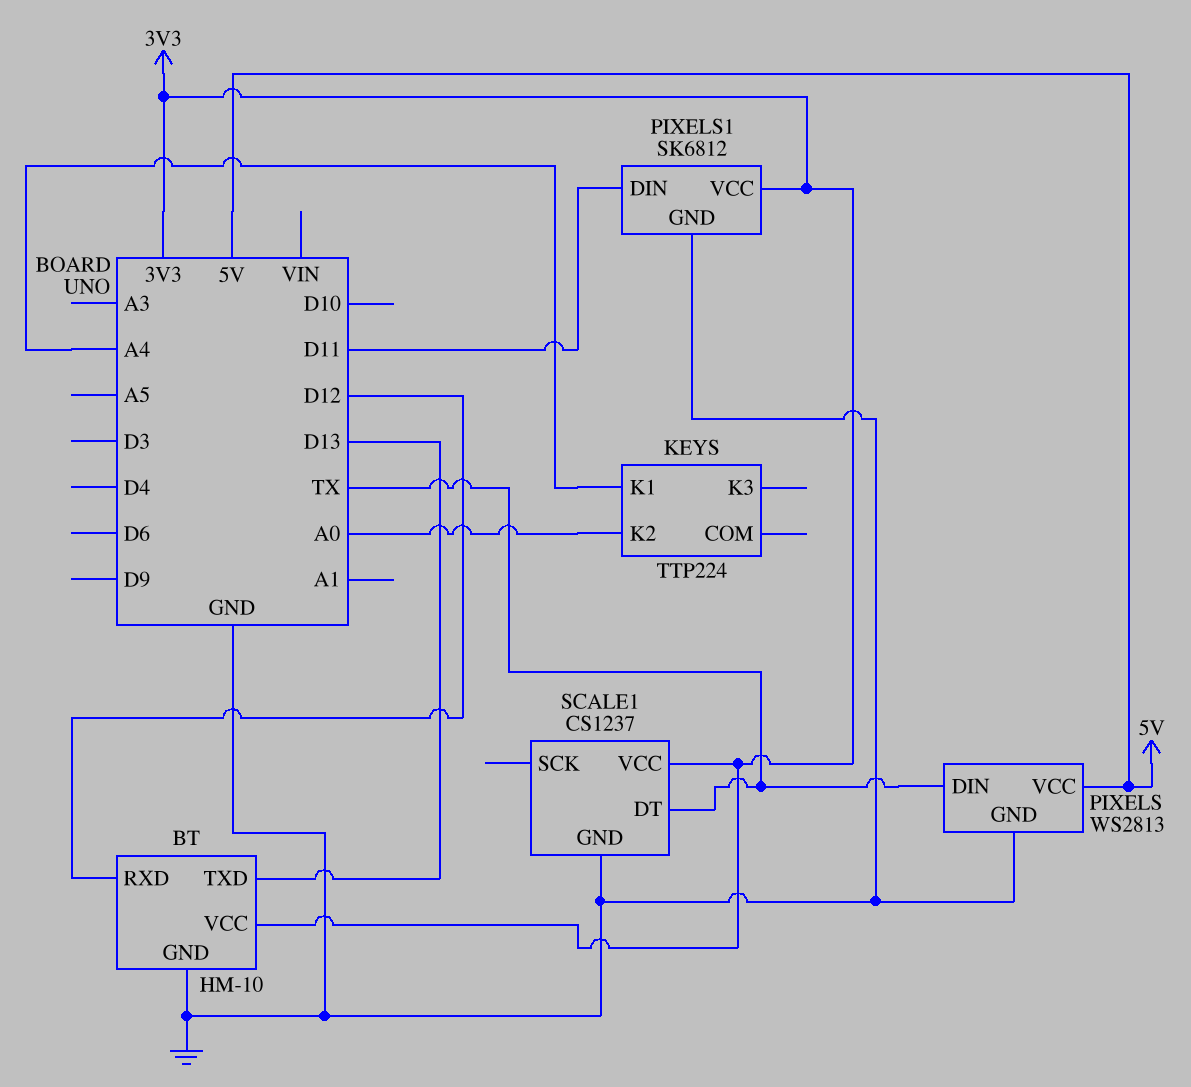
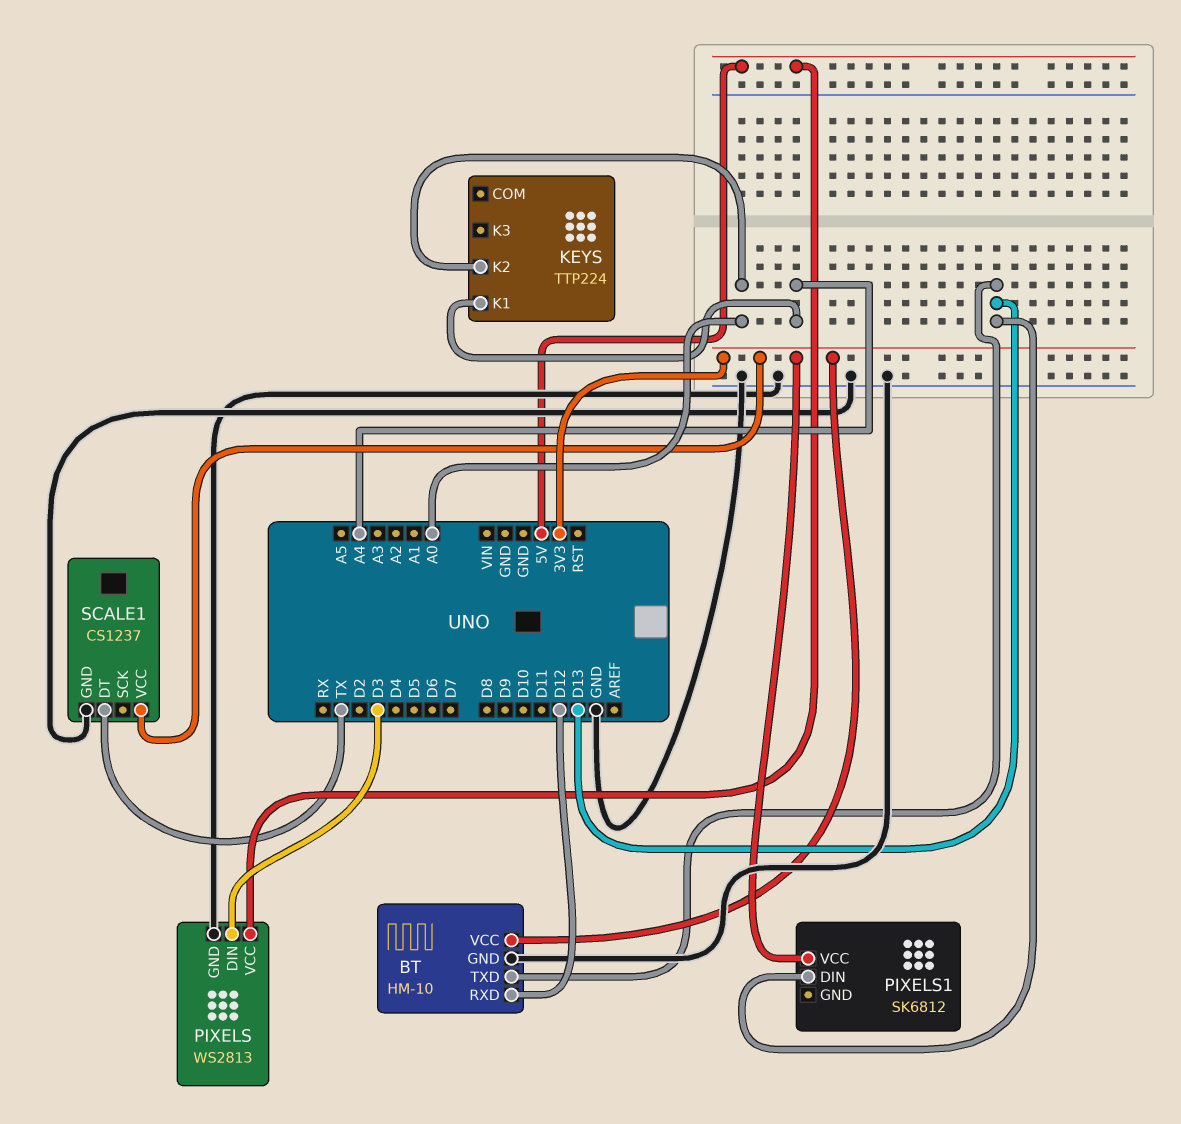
PIXELS pin DIN: TX -> D3
PIXELS1 pin DIN: D11 -> D13
PIXELS1 pin GND: GND -> none

